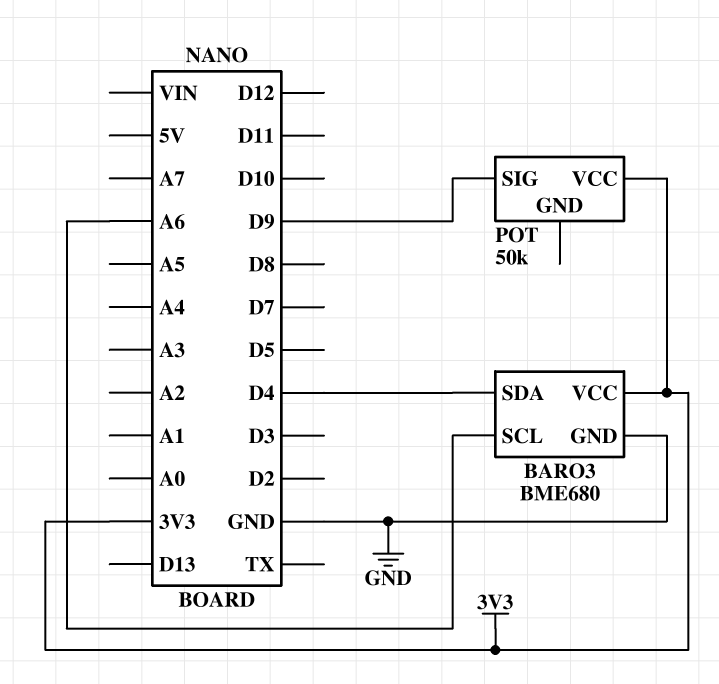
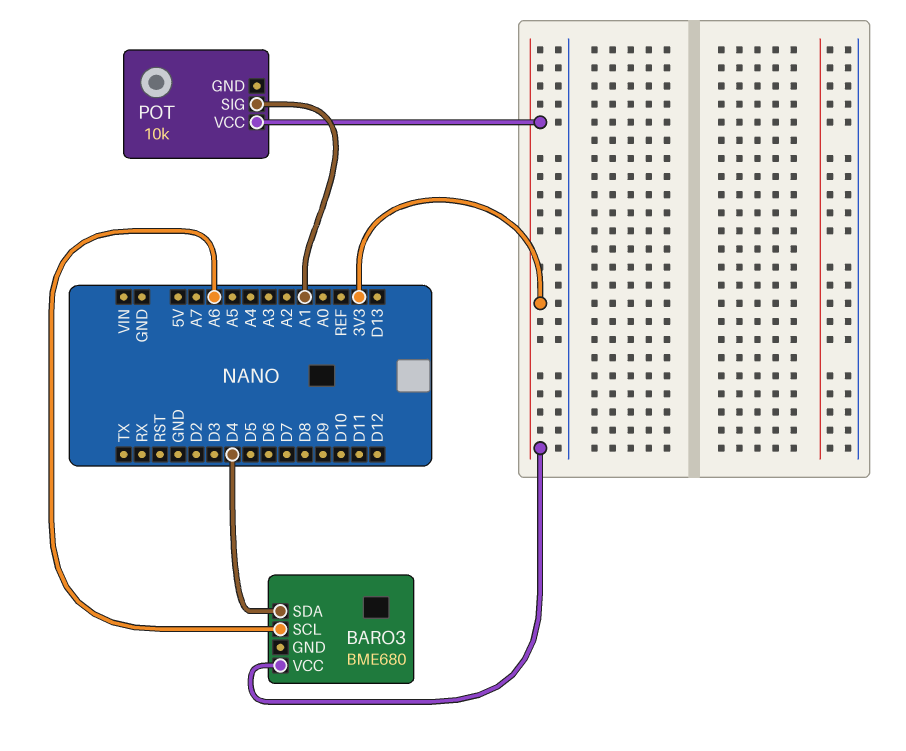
BARO3 pin GND: GND -> none
POT: 50k -> 10k
POT pin SIG: D9 -> A1

